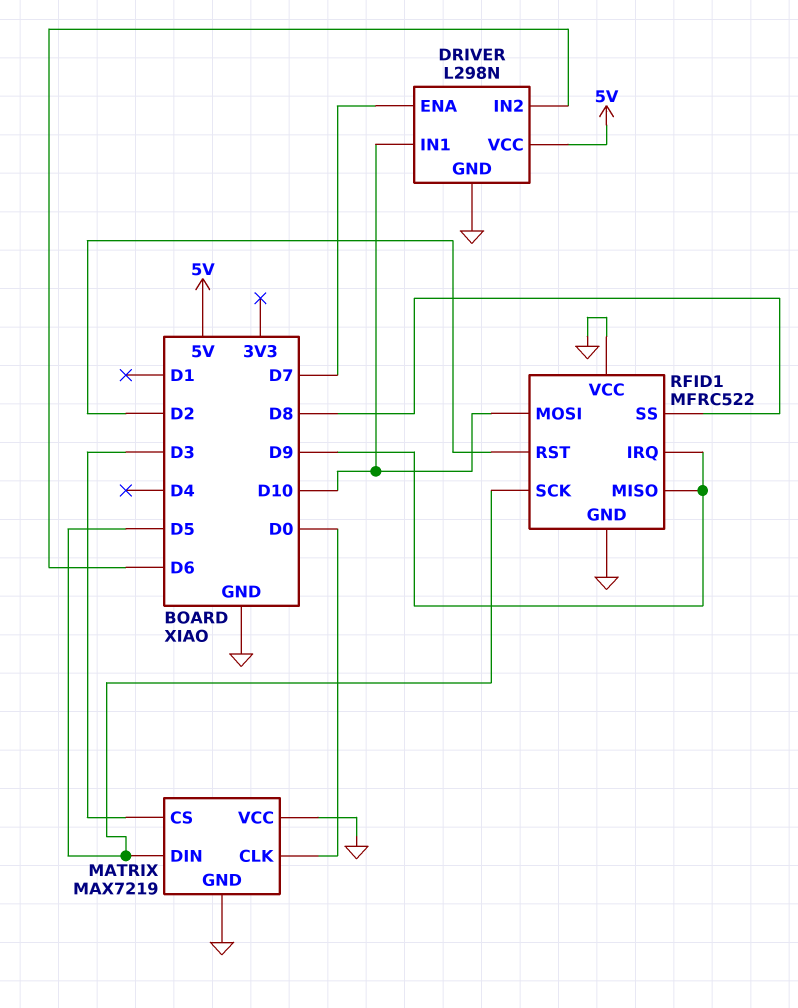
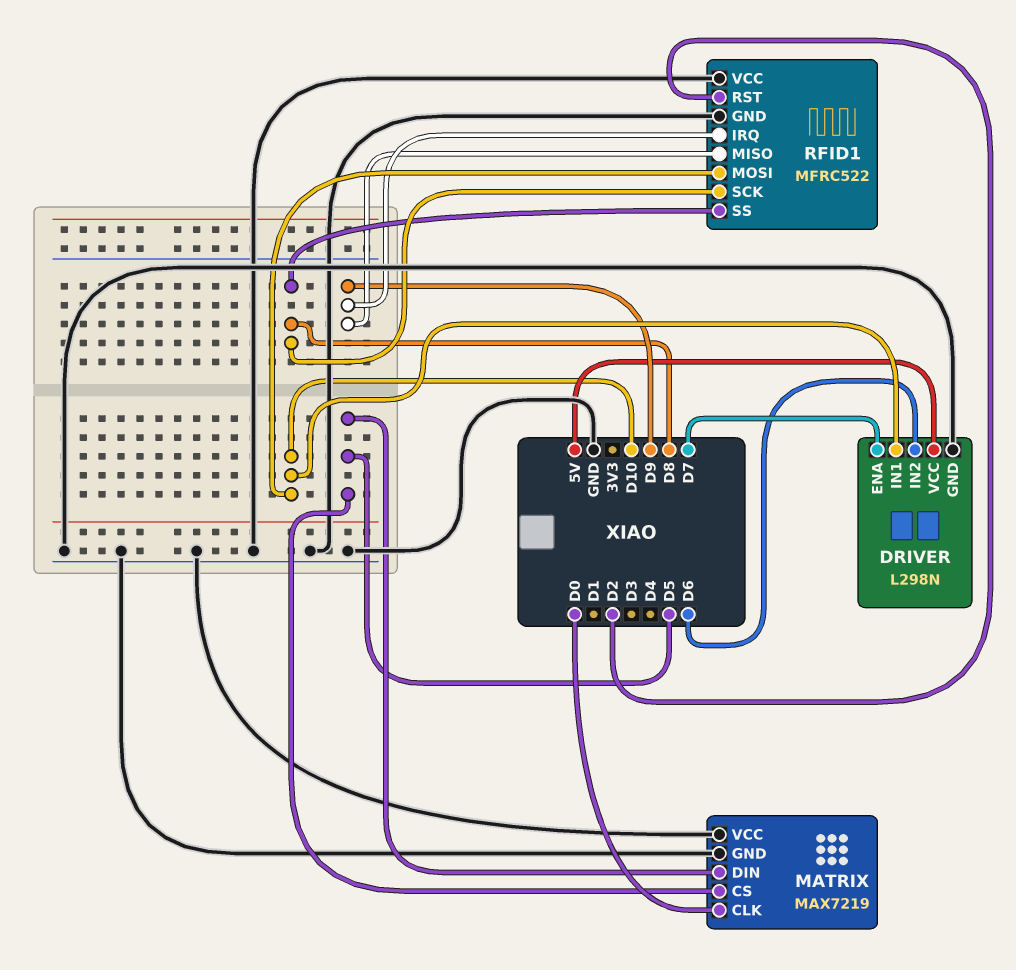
MATRIX pin CS: D3 -> D5
RFID1 pin SCK: D5 -> D8

